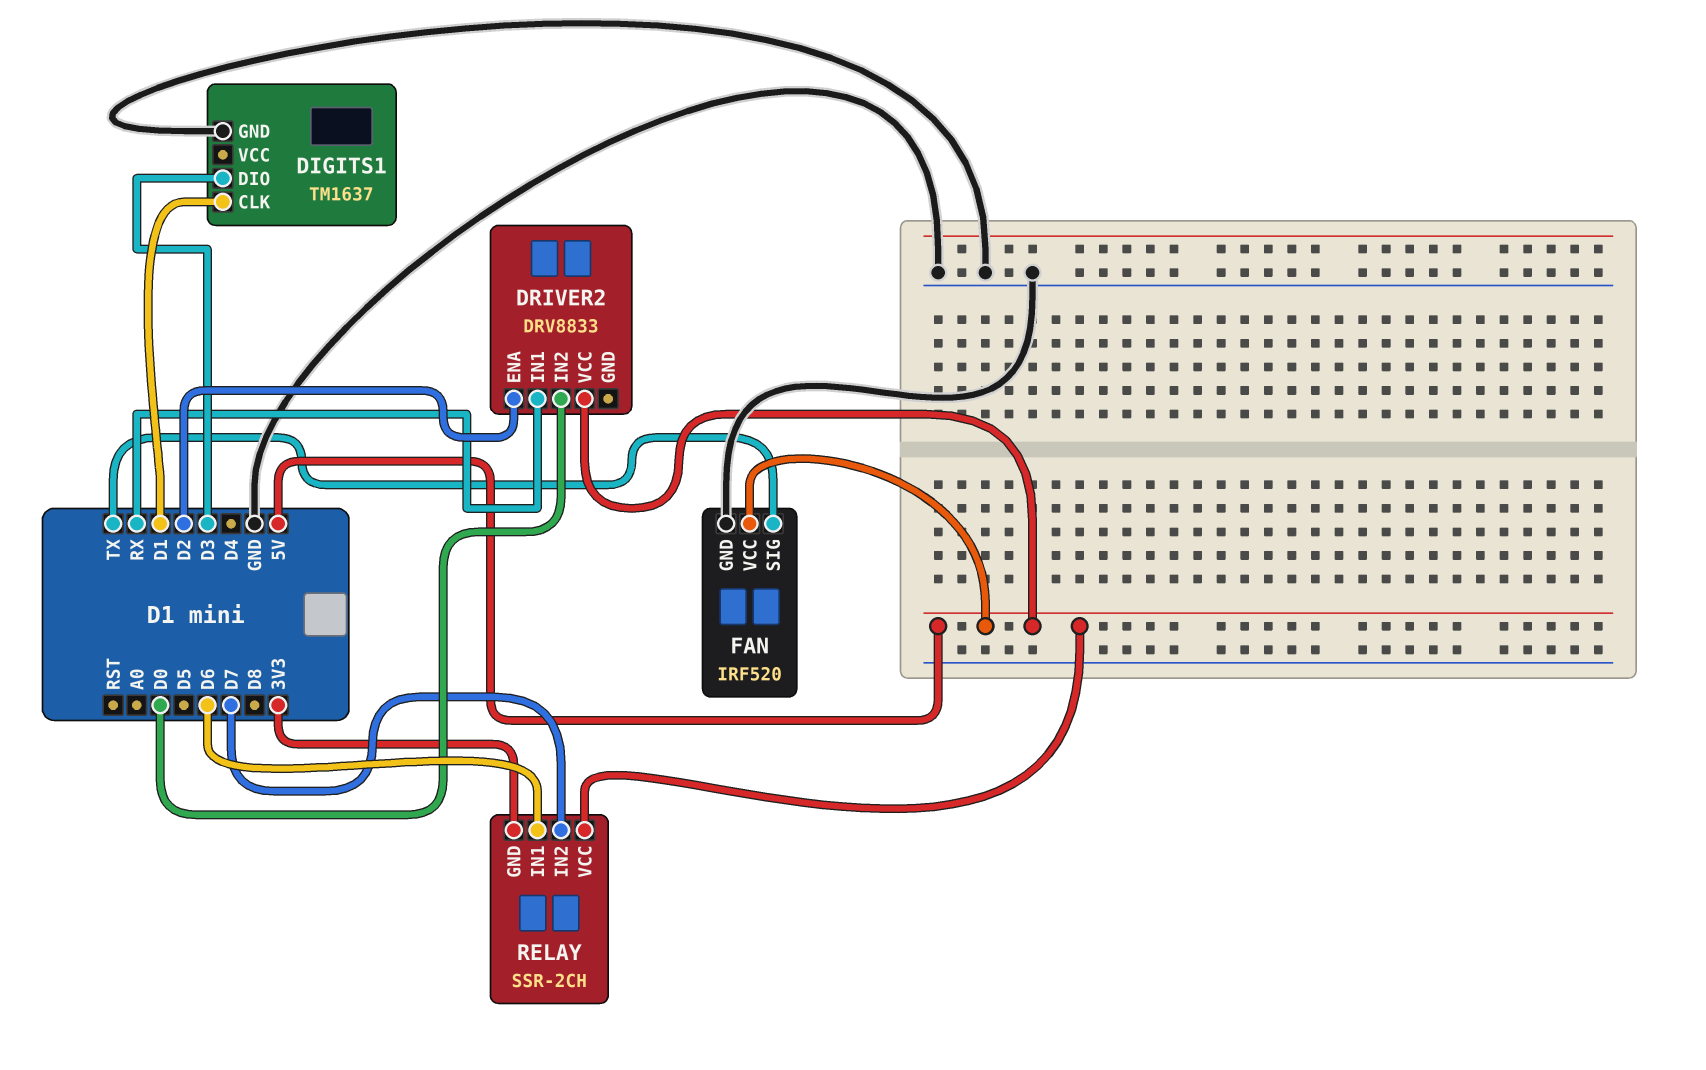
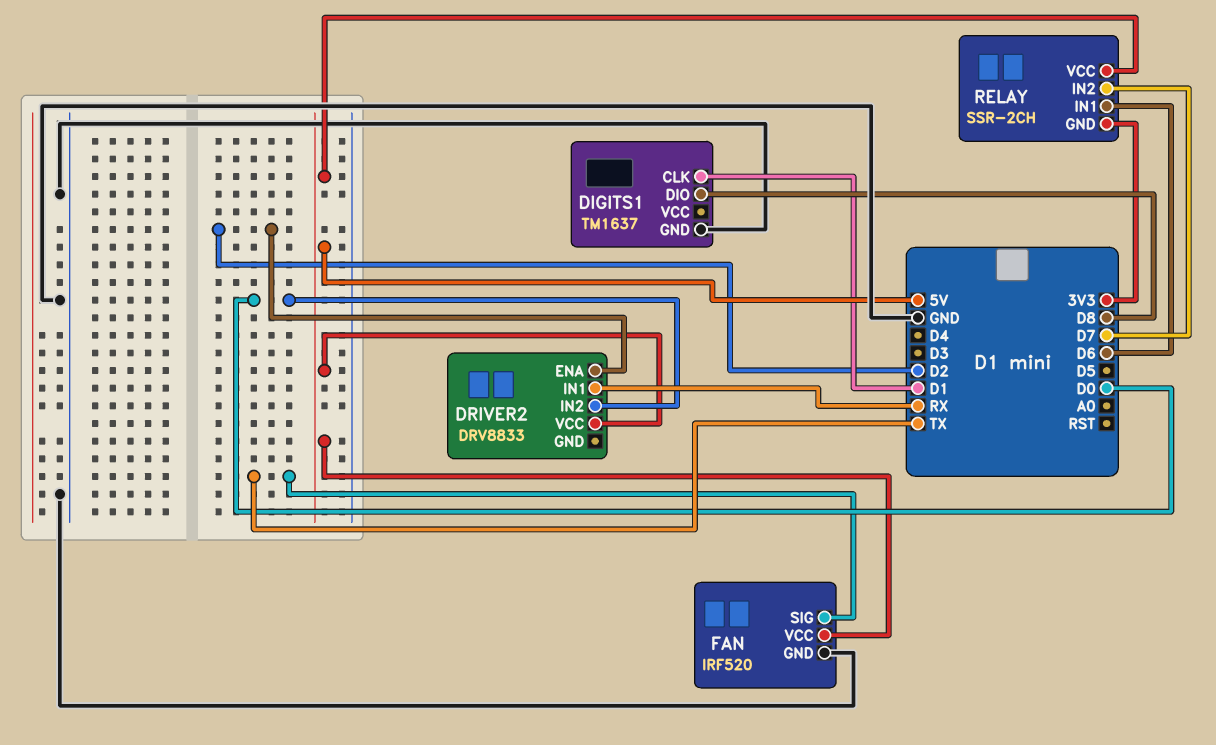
DIGITS1 pin DIO: D3 -> D8

